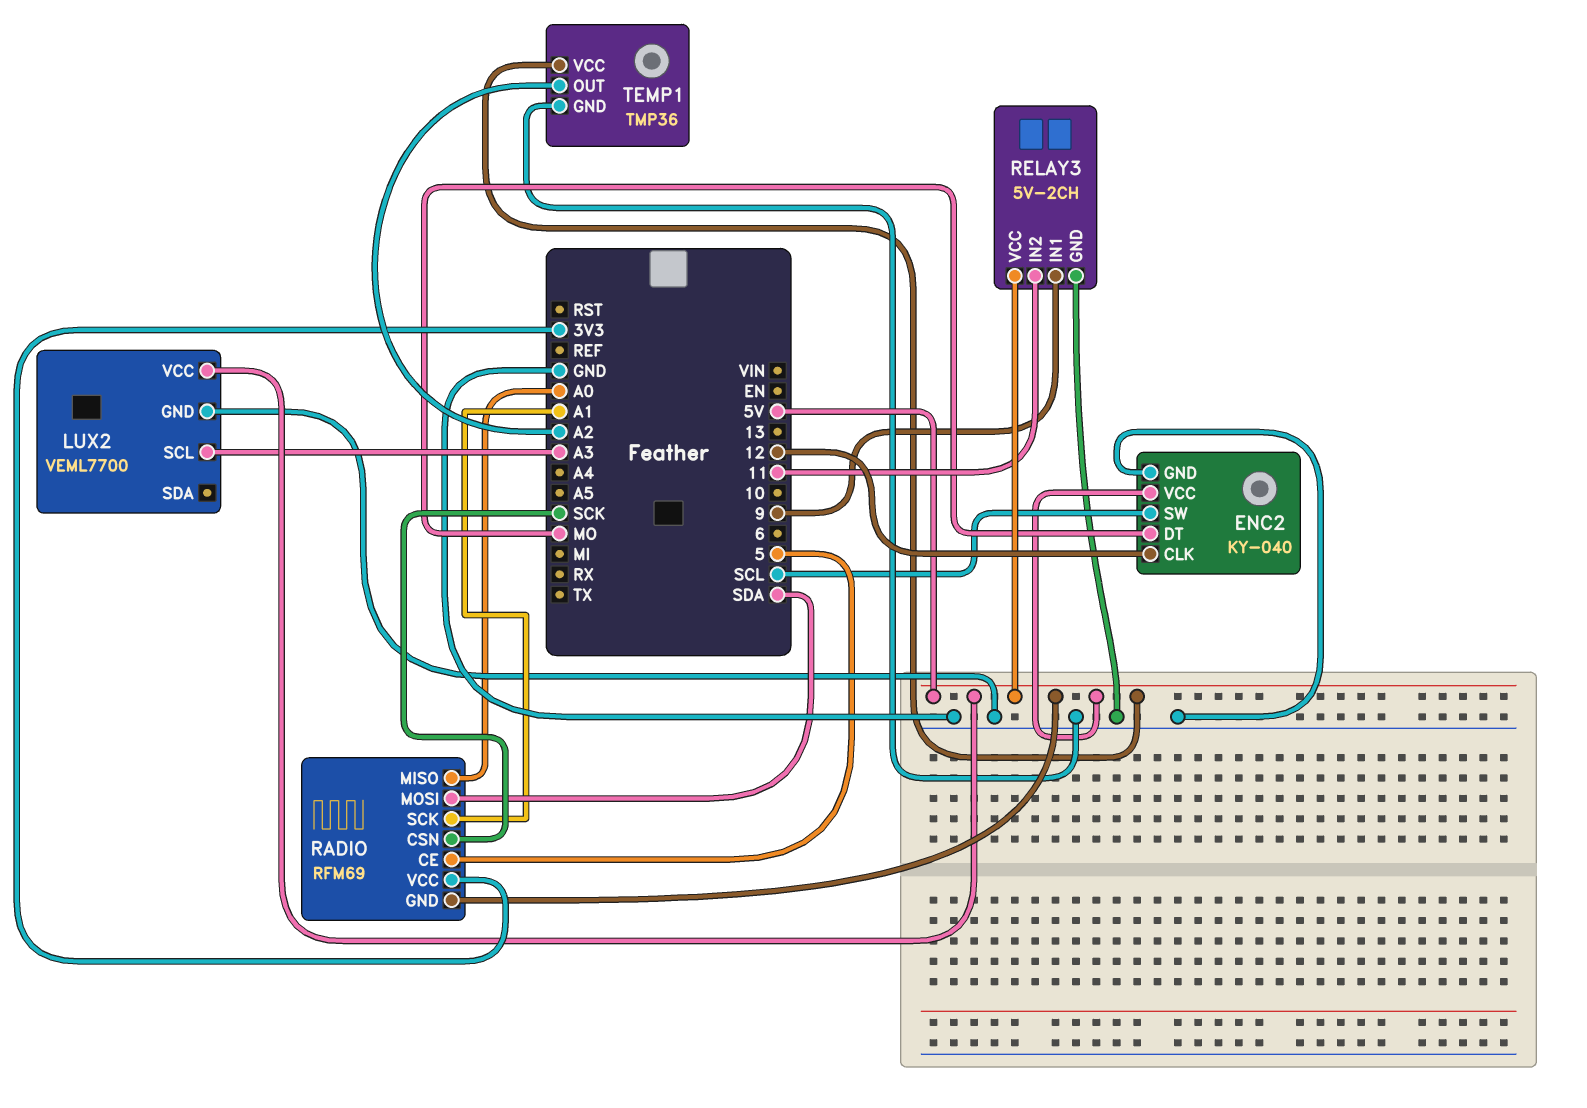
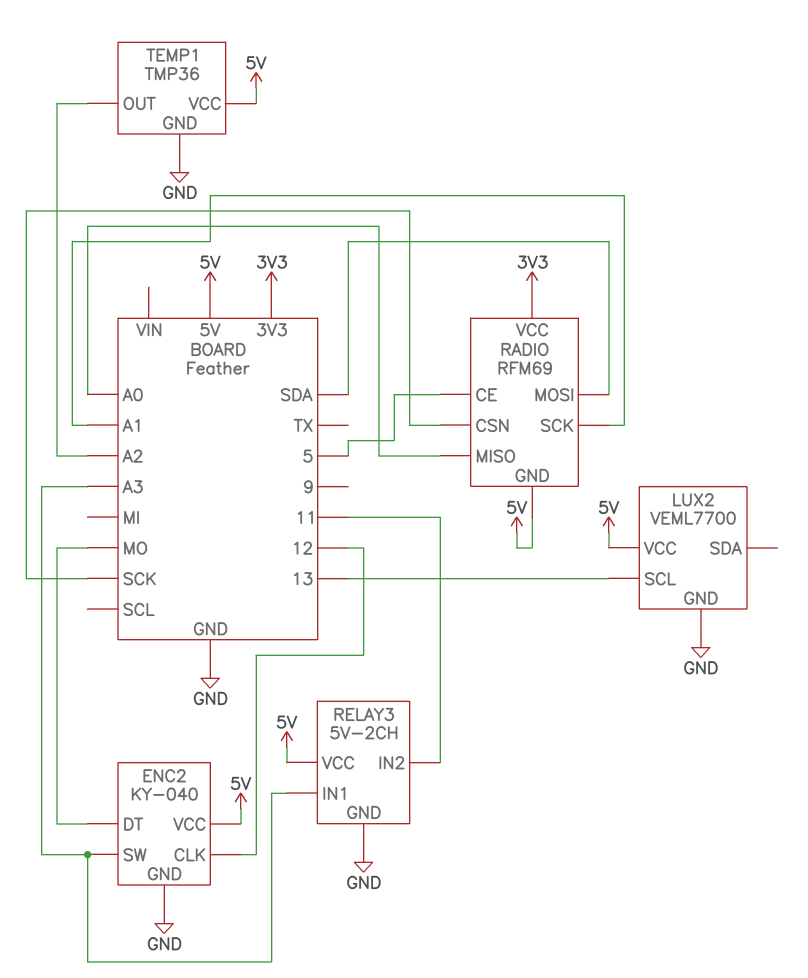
ENC2 pin SW: SCL -> A3
LUX2 pin SCL: A3 -> 13
RELAY3 pin IN1: 9 -> A3

